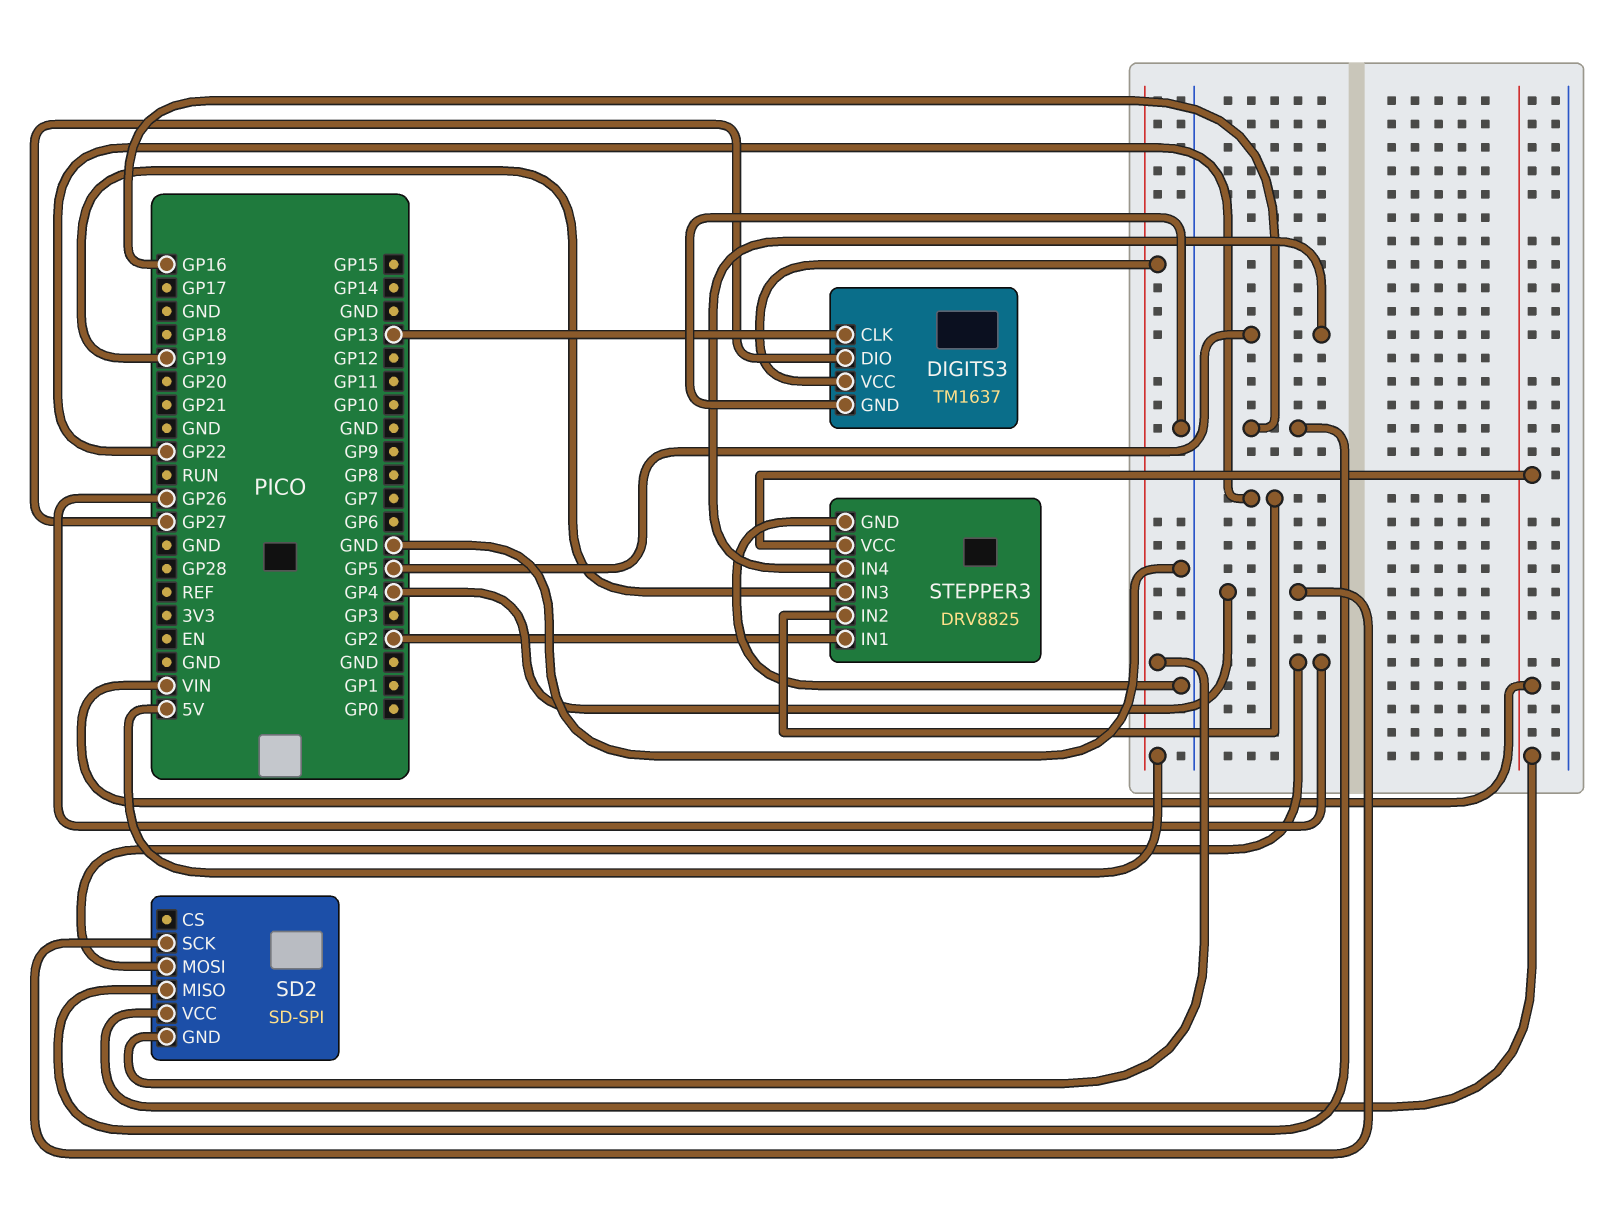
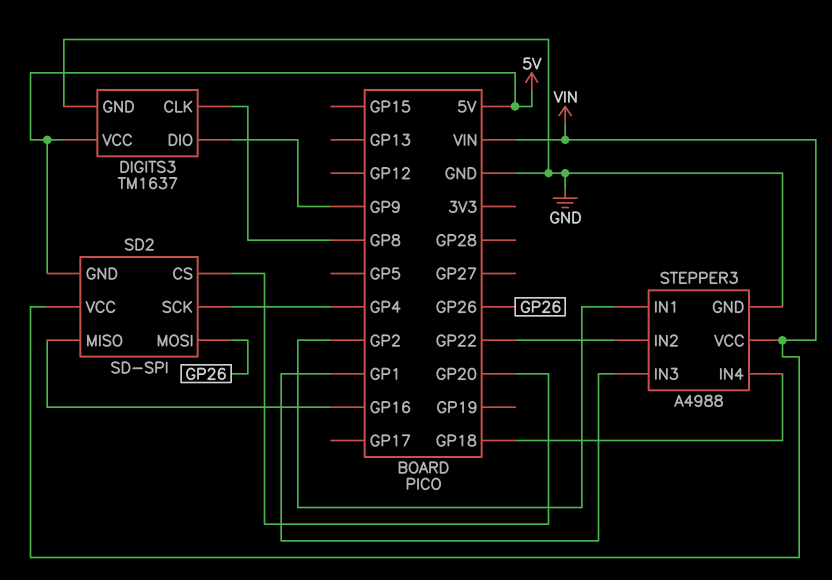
DIGITS3 pin CLK: GP13 -> GP8
DIGITS3 pin DIO: GP27 -> GP9
SD2 pin CS: none -> GP20
STEPPER3: DRV8825 -> A4988
STEPPER3 pin IN3: GP19 -> GP1
STEPPER3 pin IN4: GP5 -> GP18

